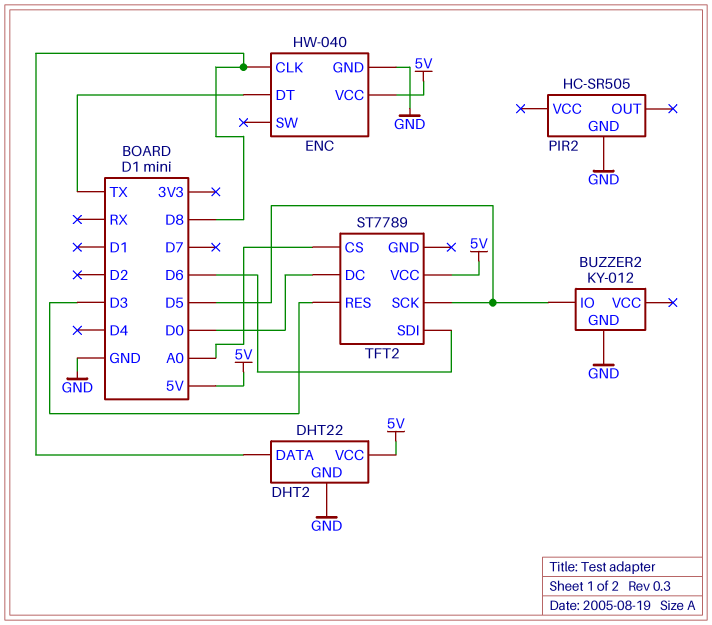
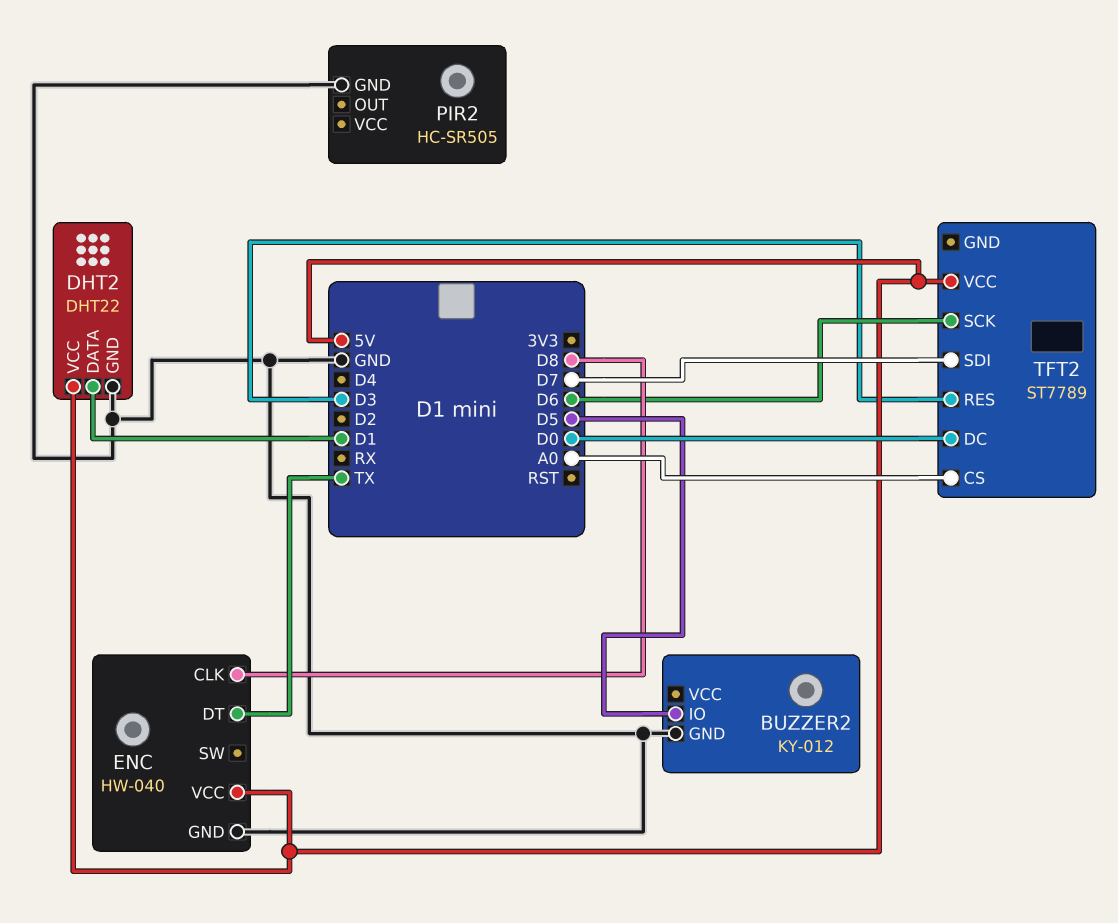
DHT2 pin DATA: D8 -> D1
TFT2 pin SCK: D5 -> D6
TFT2 pin SDI: D6 -> D7

